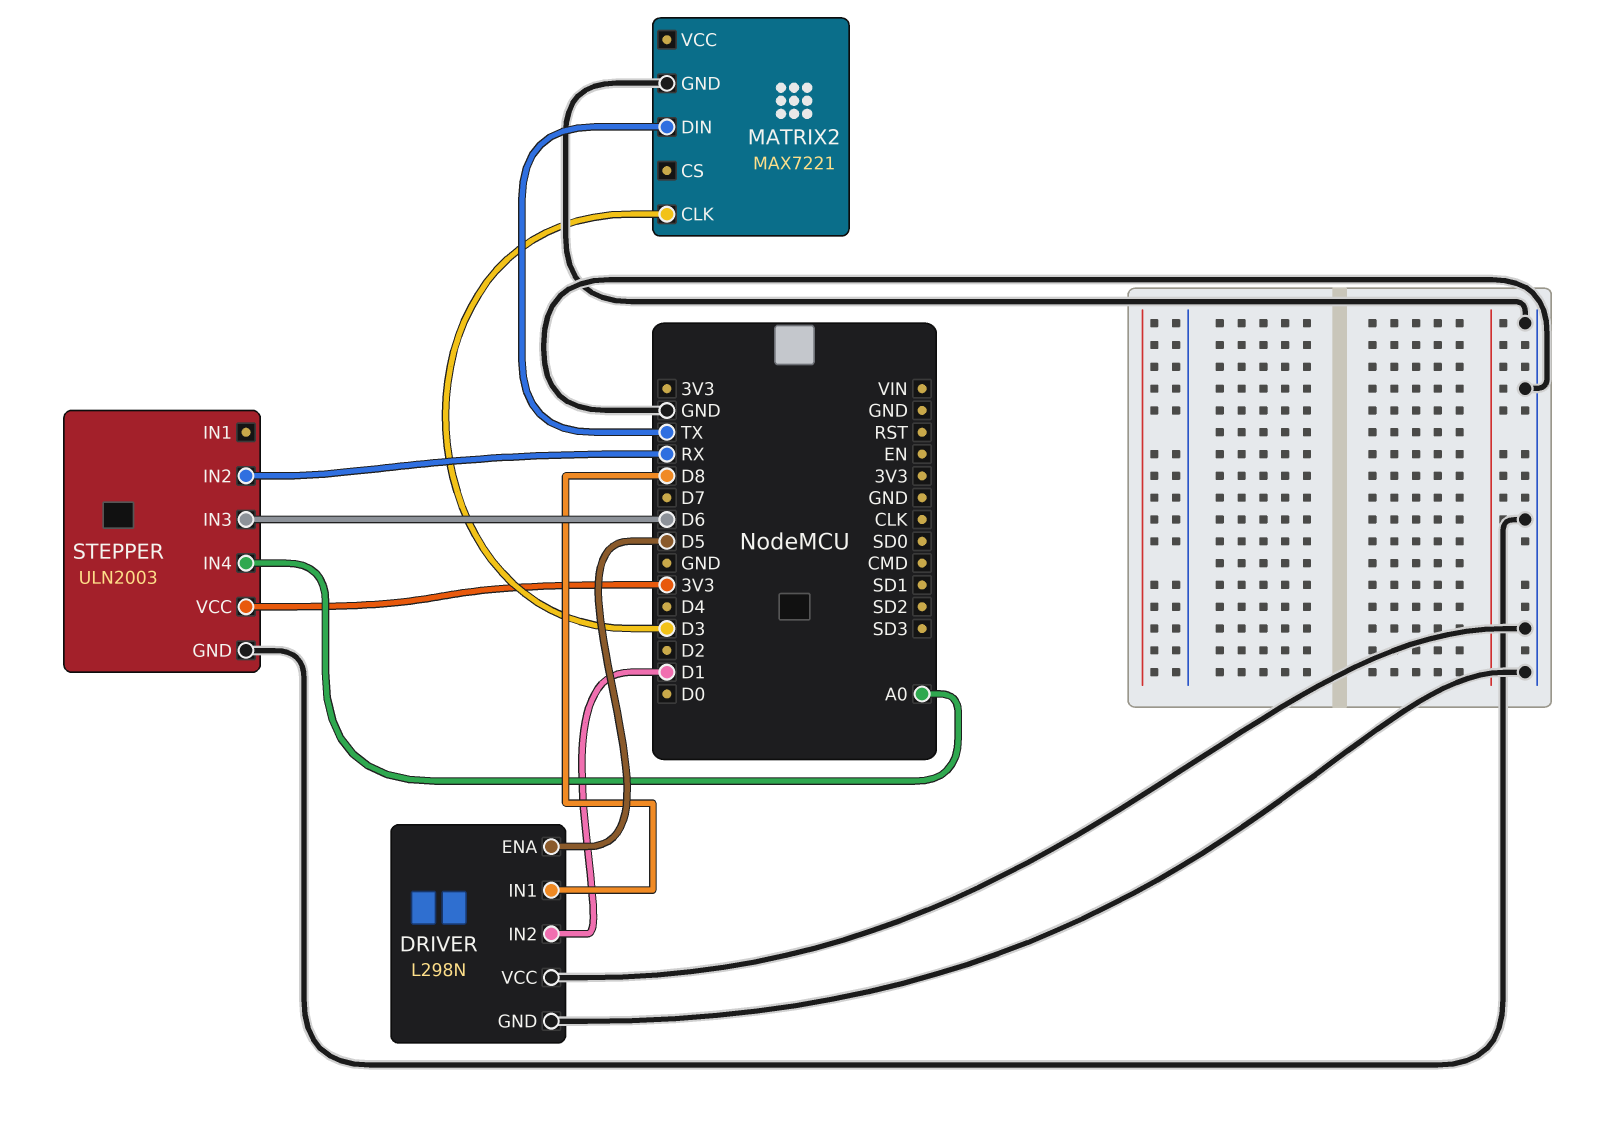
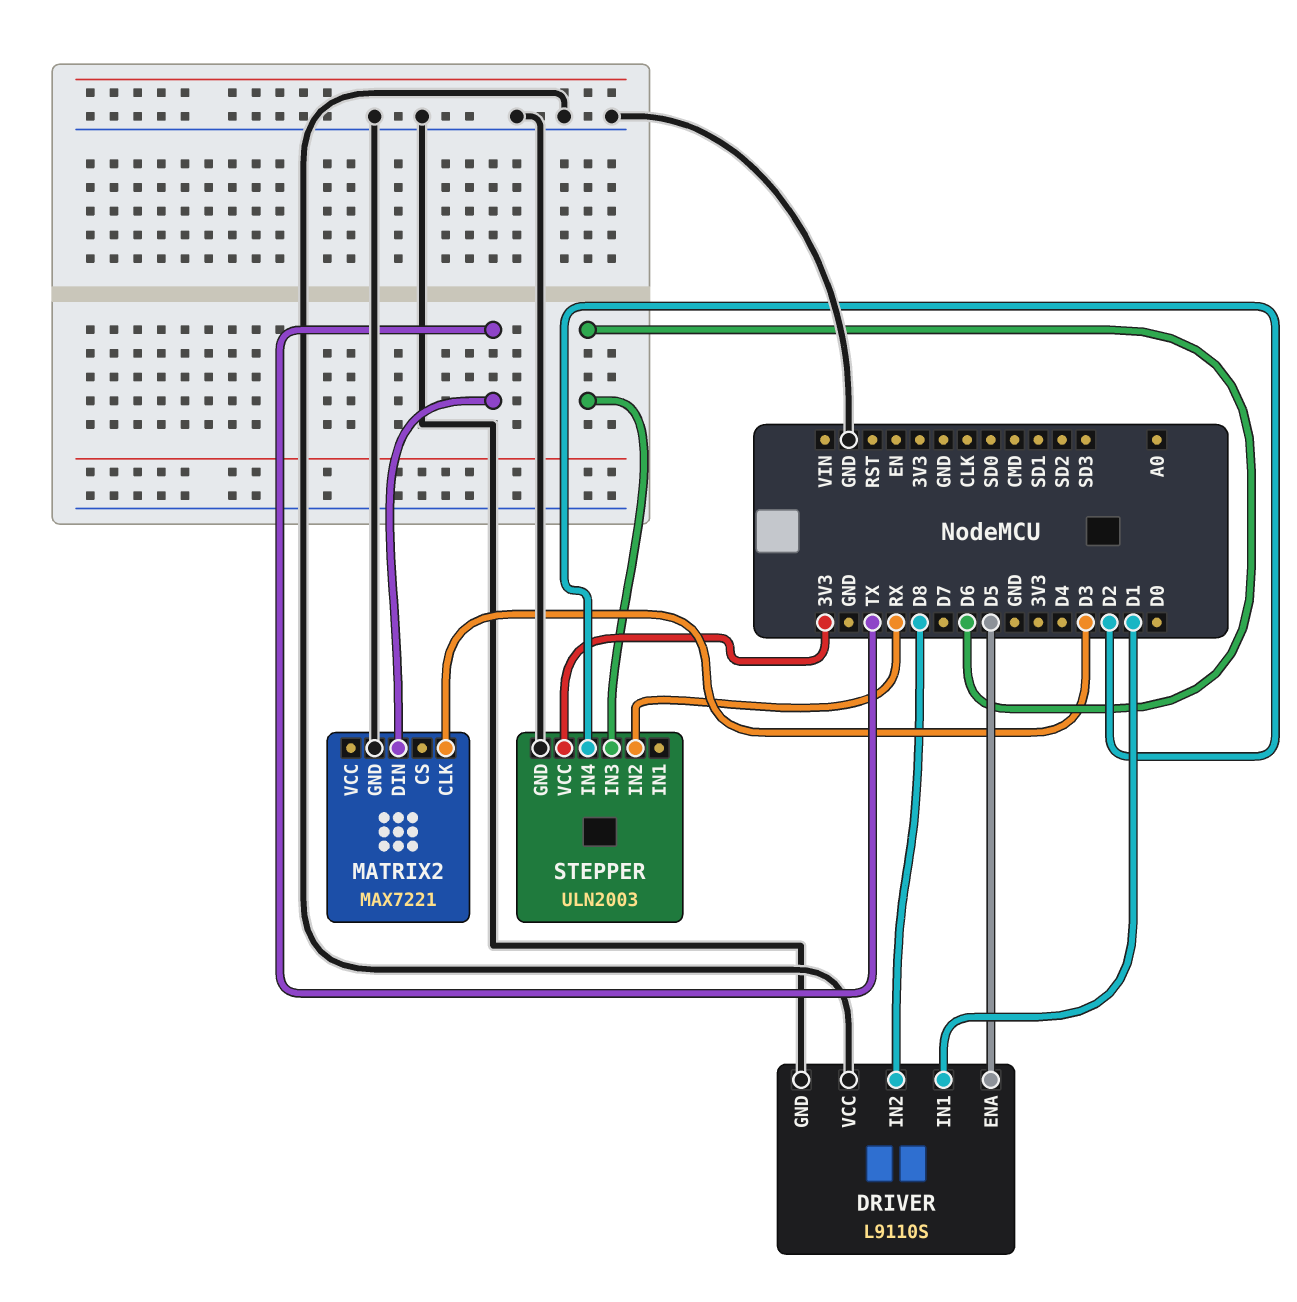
DRIVER: L298N -> L9110S
DRIVER pin IN1: D8 -> D1
DRIVER pin IN2: D1 -> D8
STEPPER pin IN4: A0 -> D2

